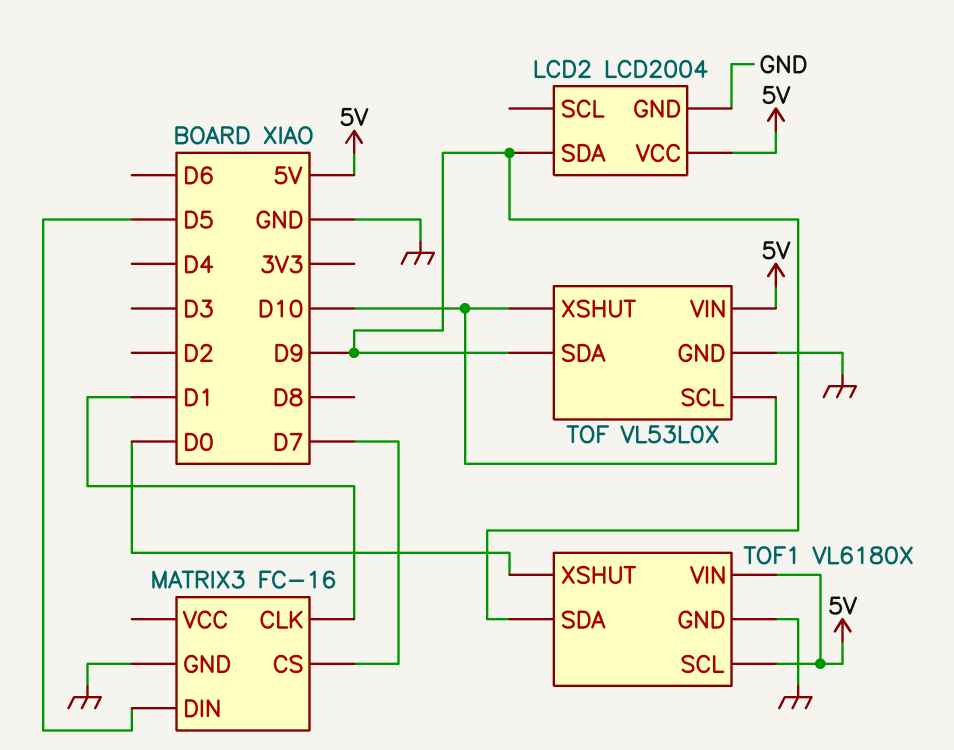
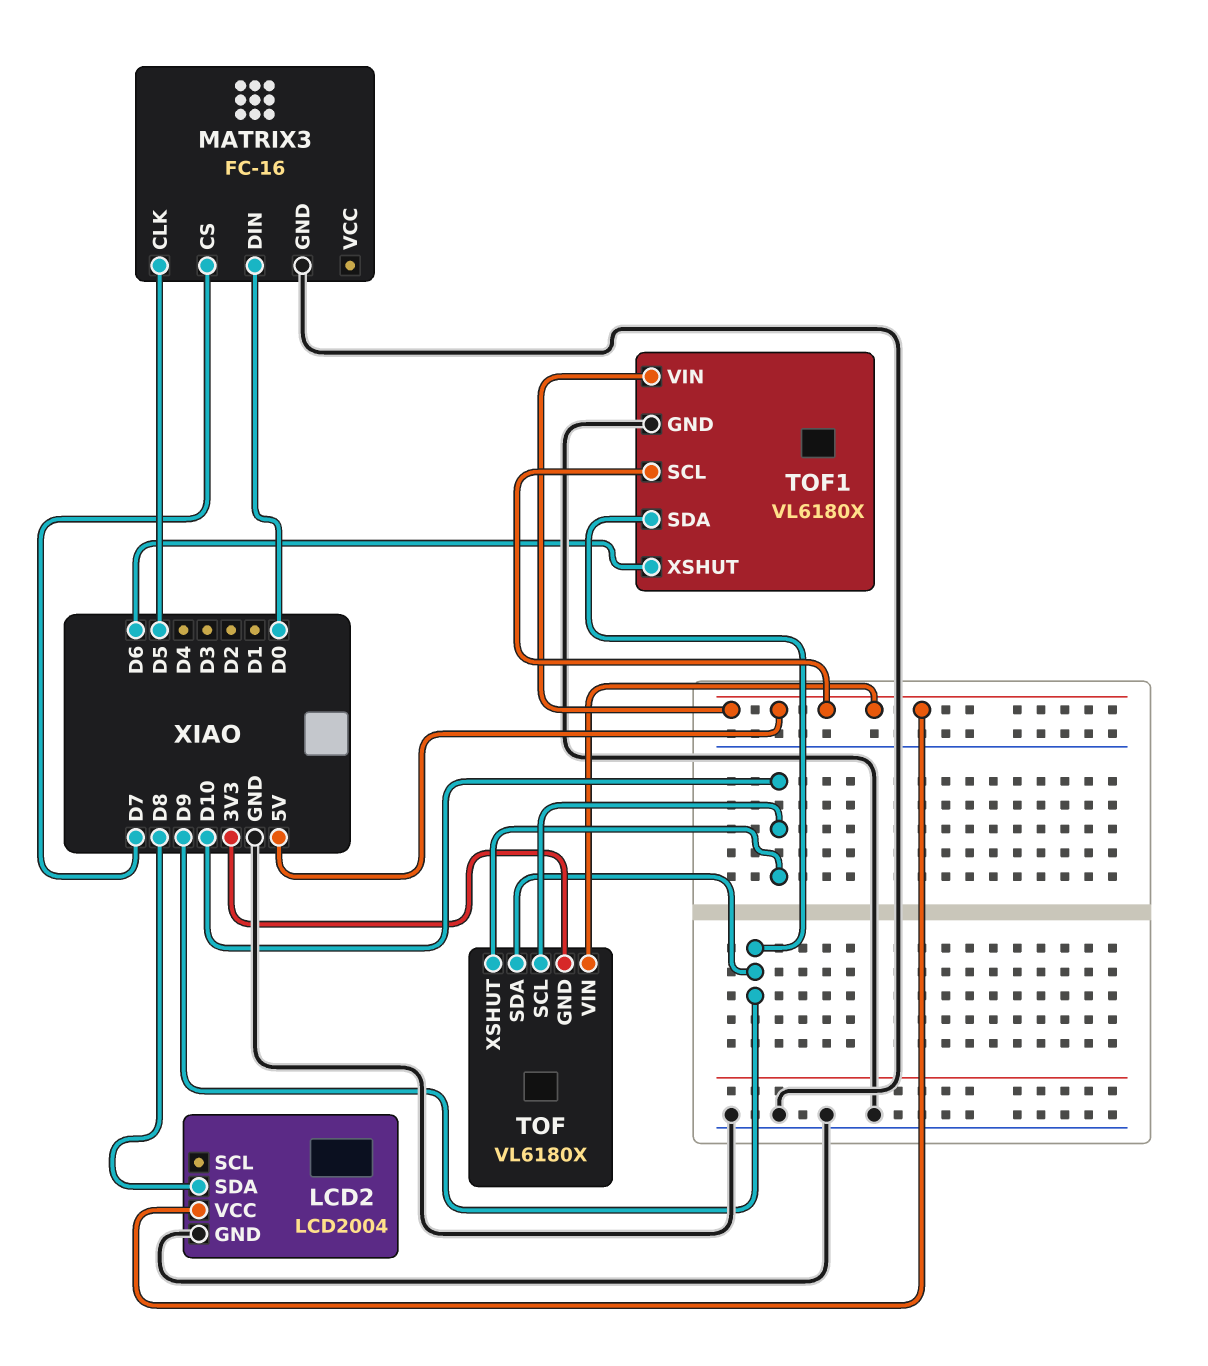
LCD2 pin SDA: D9 -> D8
MATRIX3 pin CLK: D1 -> D5
MATRIX3 pin DIN: D5 -> D0
TOF: VL53L0X -> VL6180X
TOF pin GND: GND -> 3V3
TOF1 pin XSHUT: D0 -> D6

